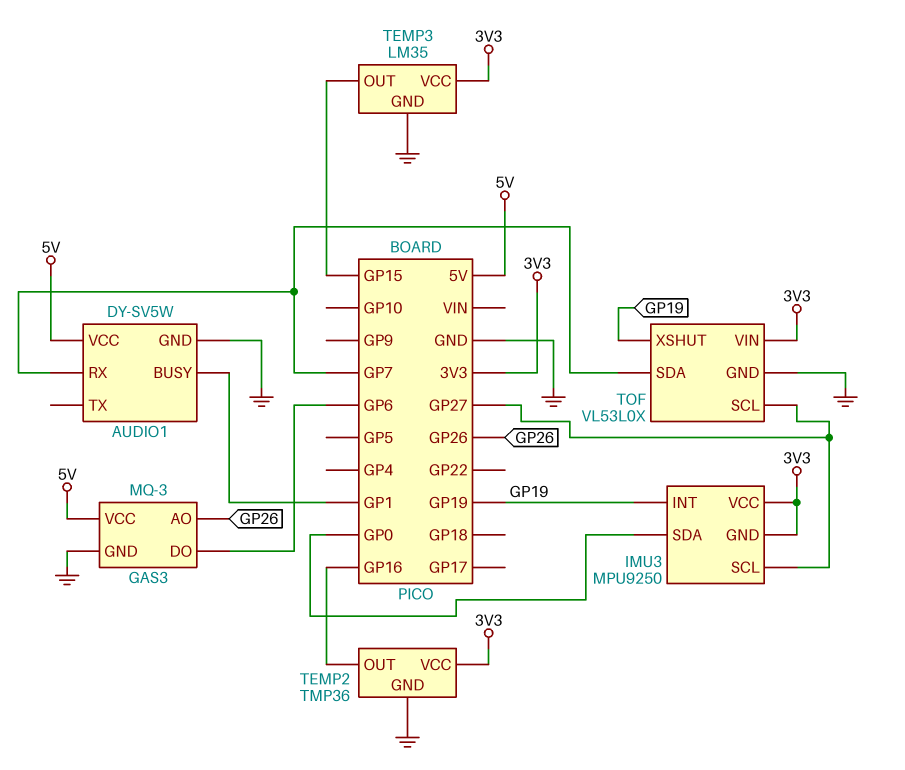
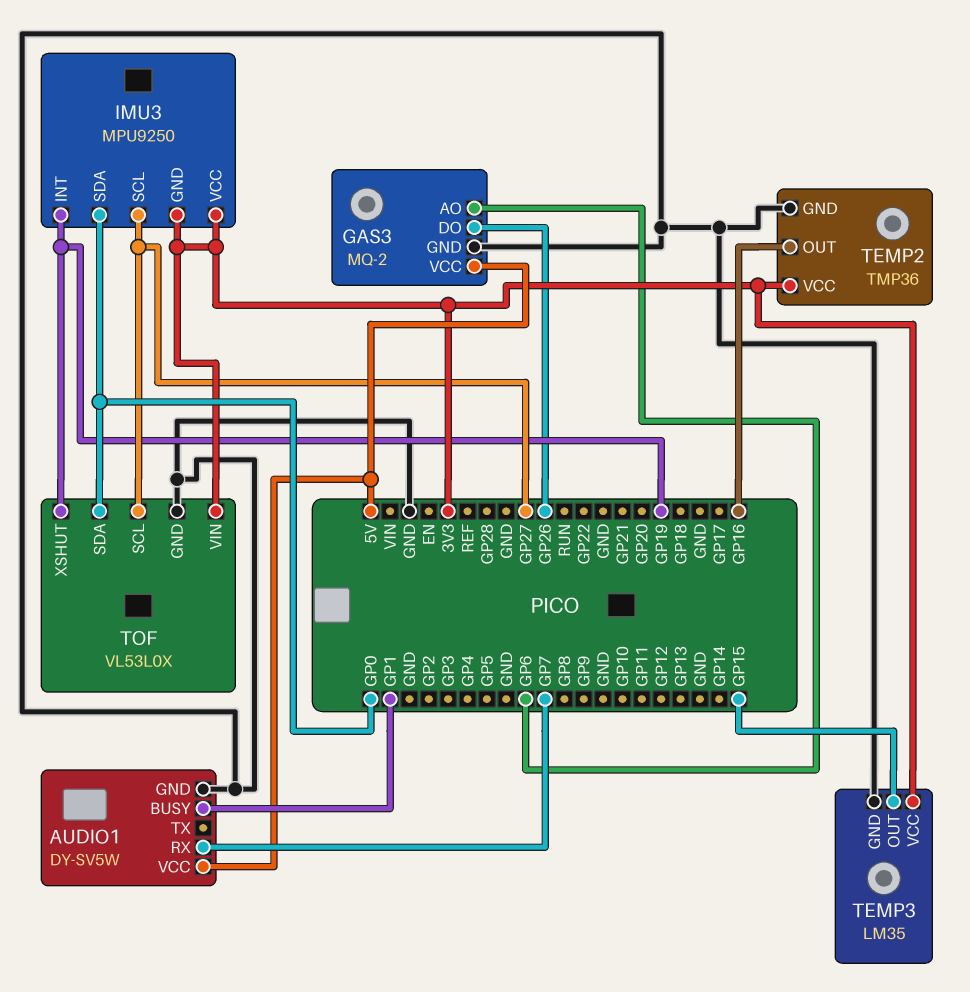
GAS3: MQ-3 -> MQ-2
GAS3 pin AO: GP26 -> GP6
GAS3 pin DO: GP6 -> GP26
TOF pin SDA: GP7 -> GP0

